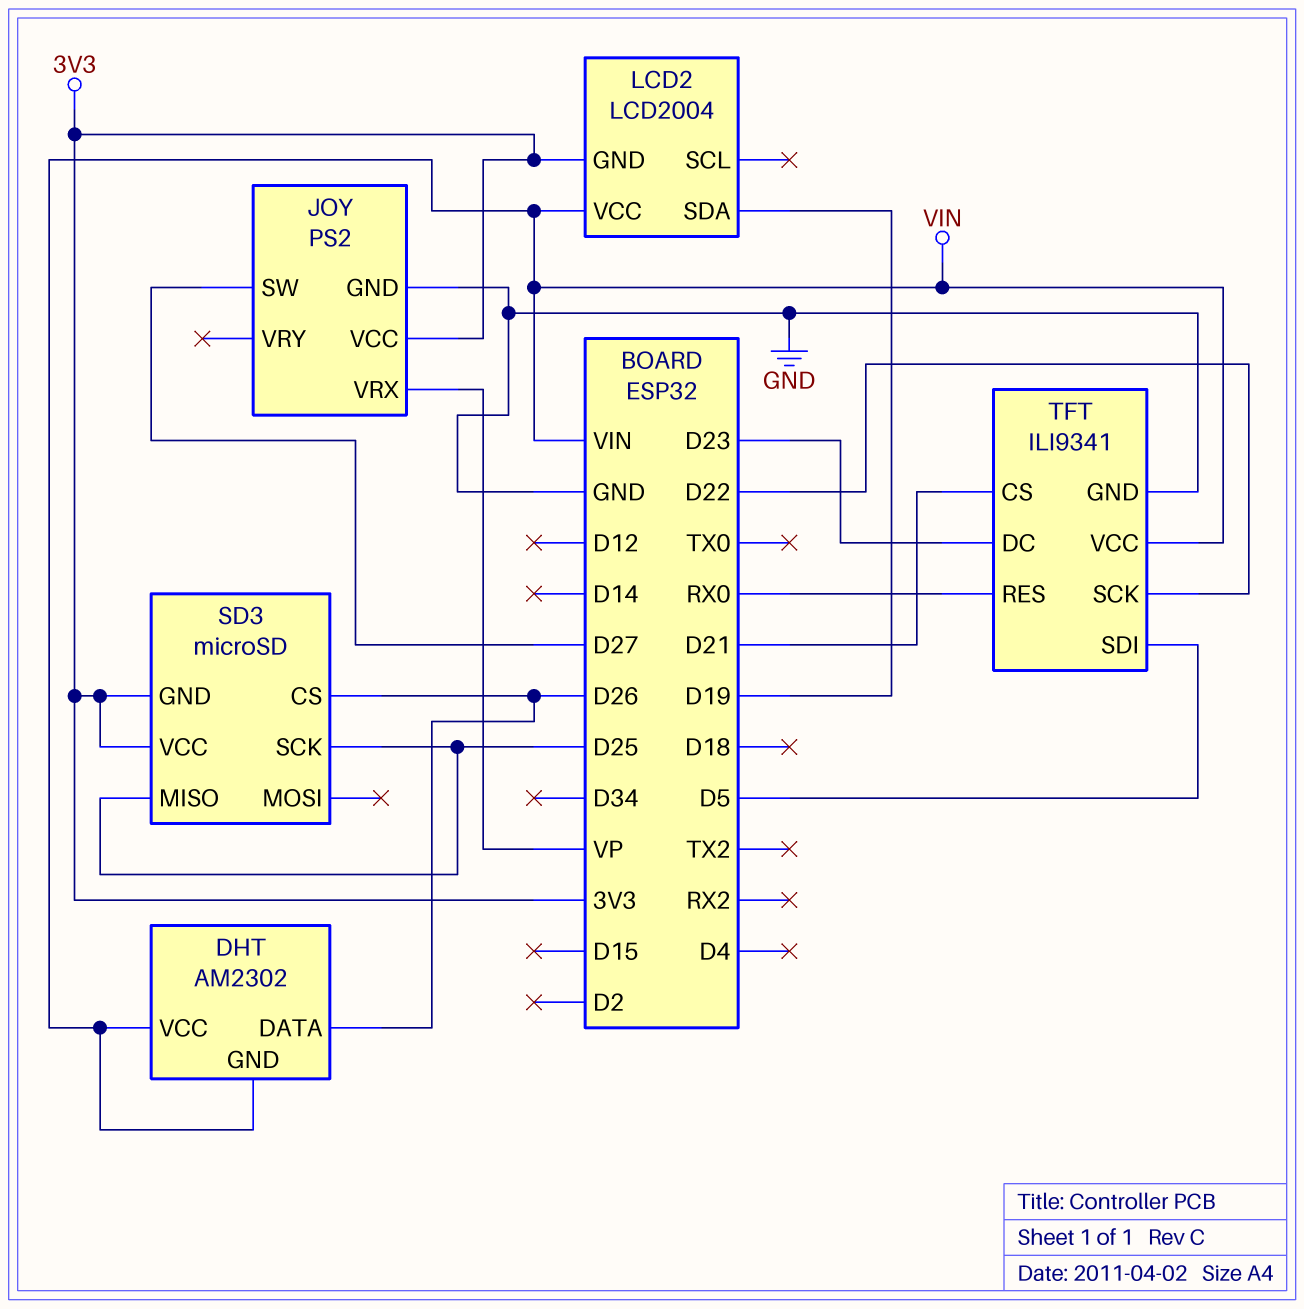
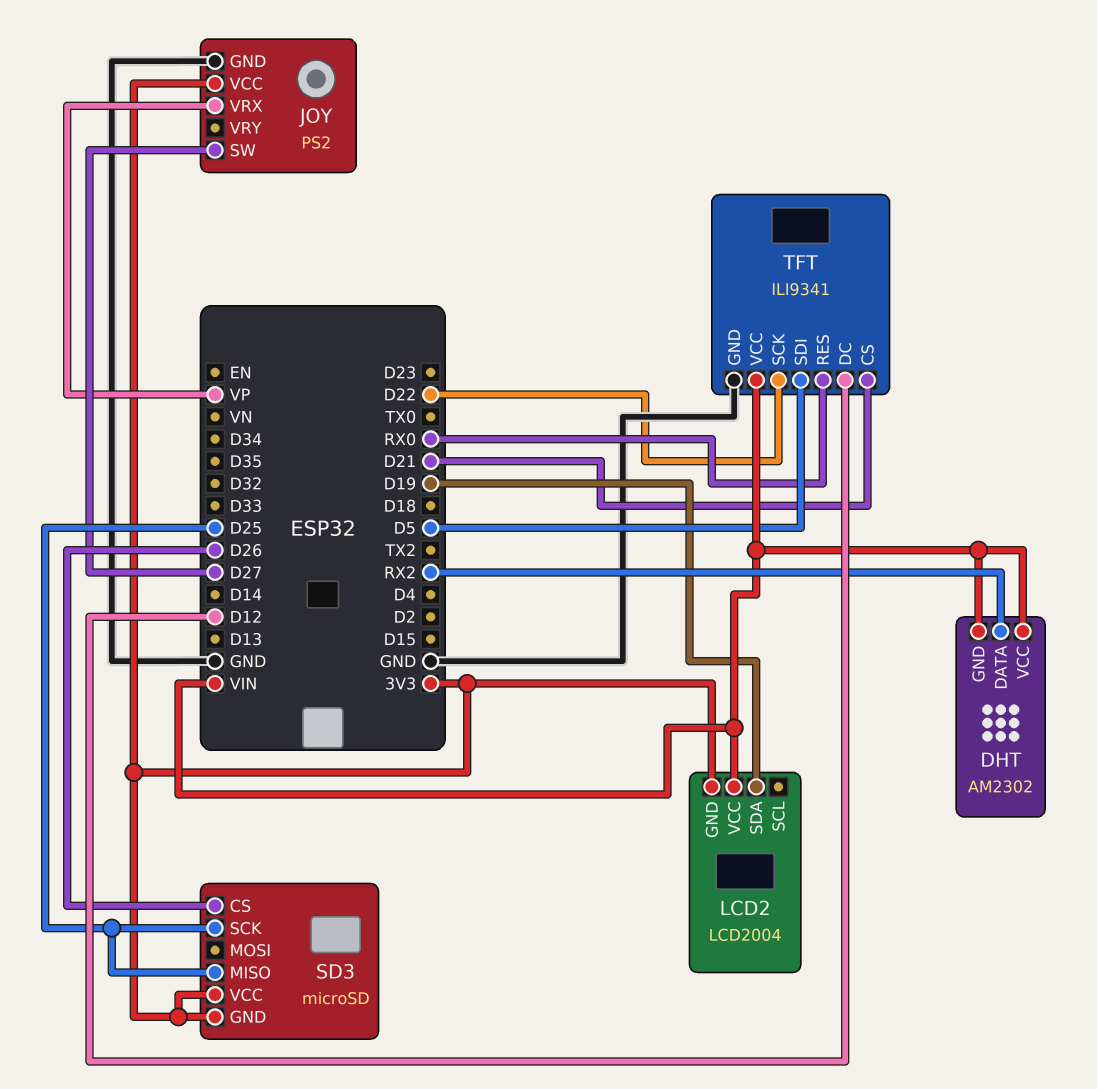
DHT pin DATA: D26 -> RX2
TFT pin DC: D23 -> D12

